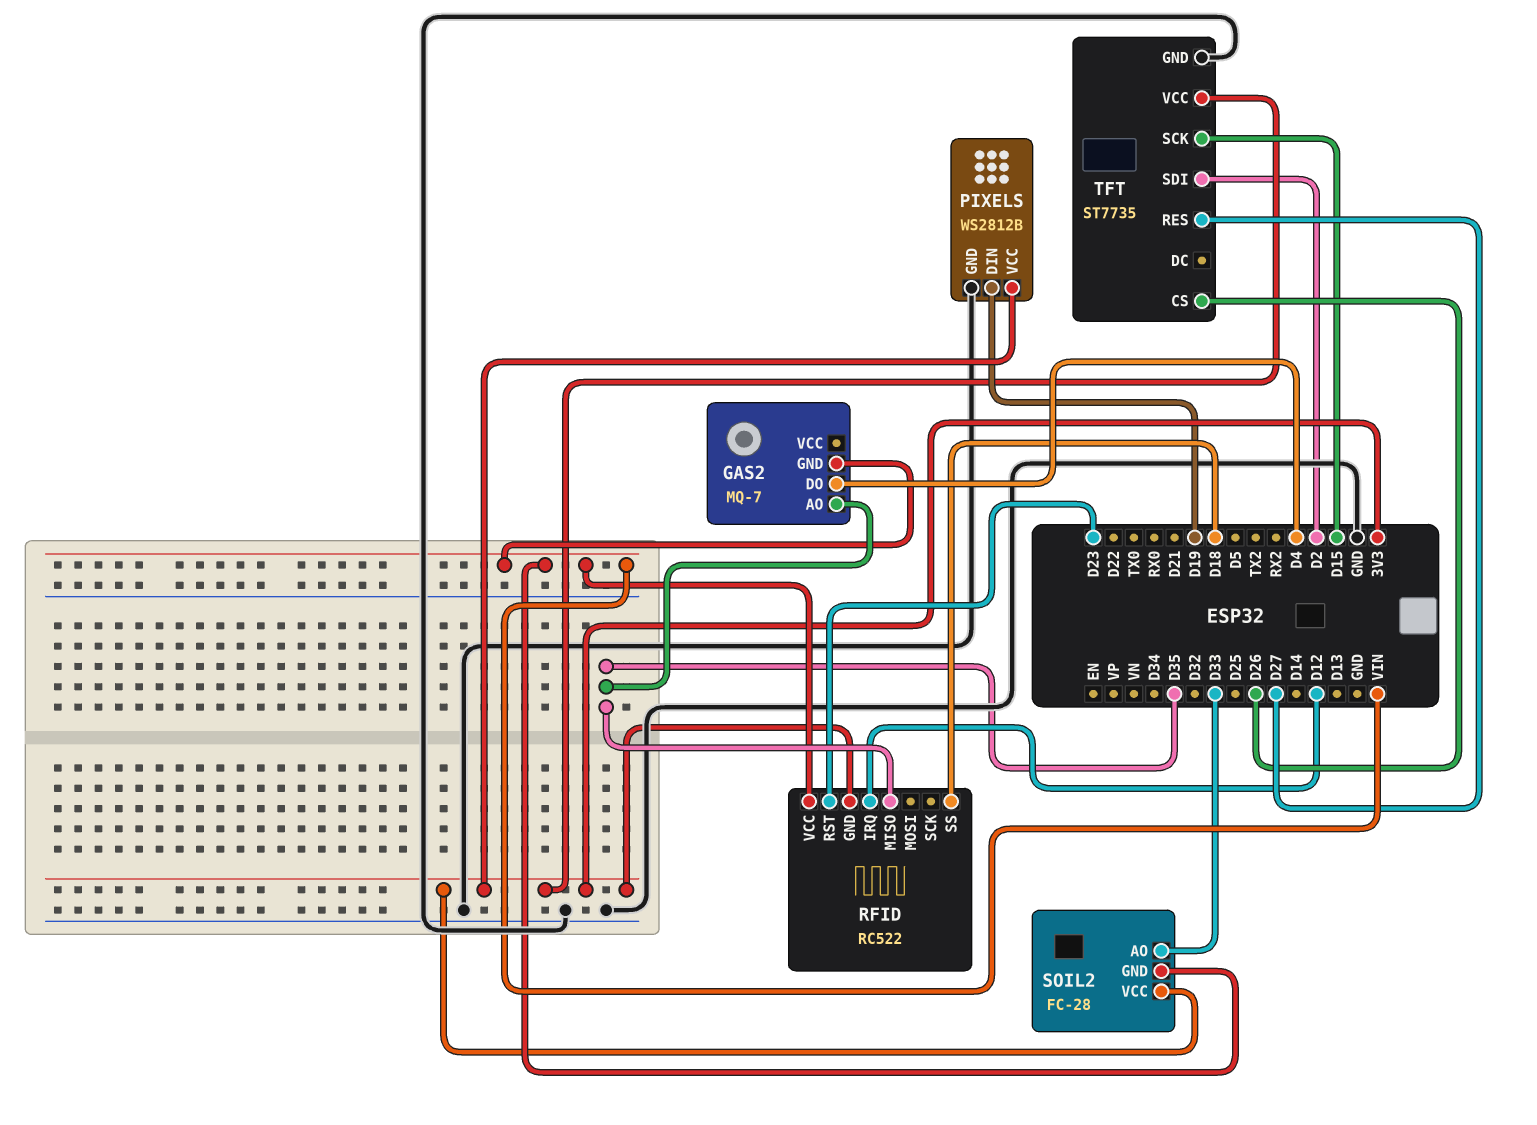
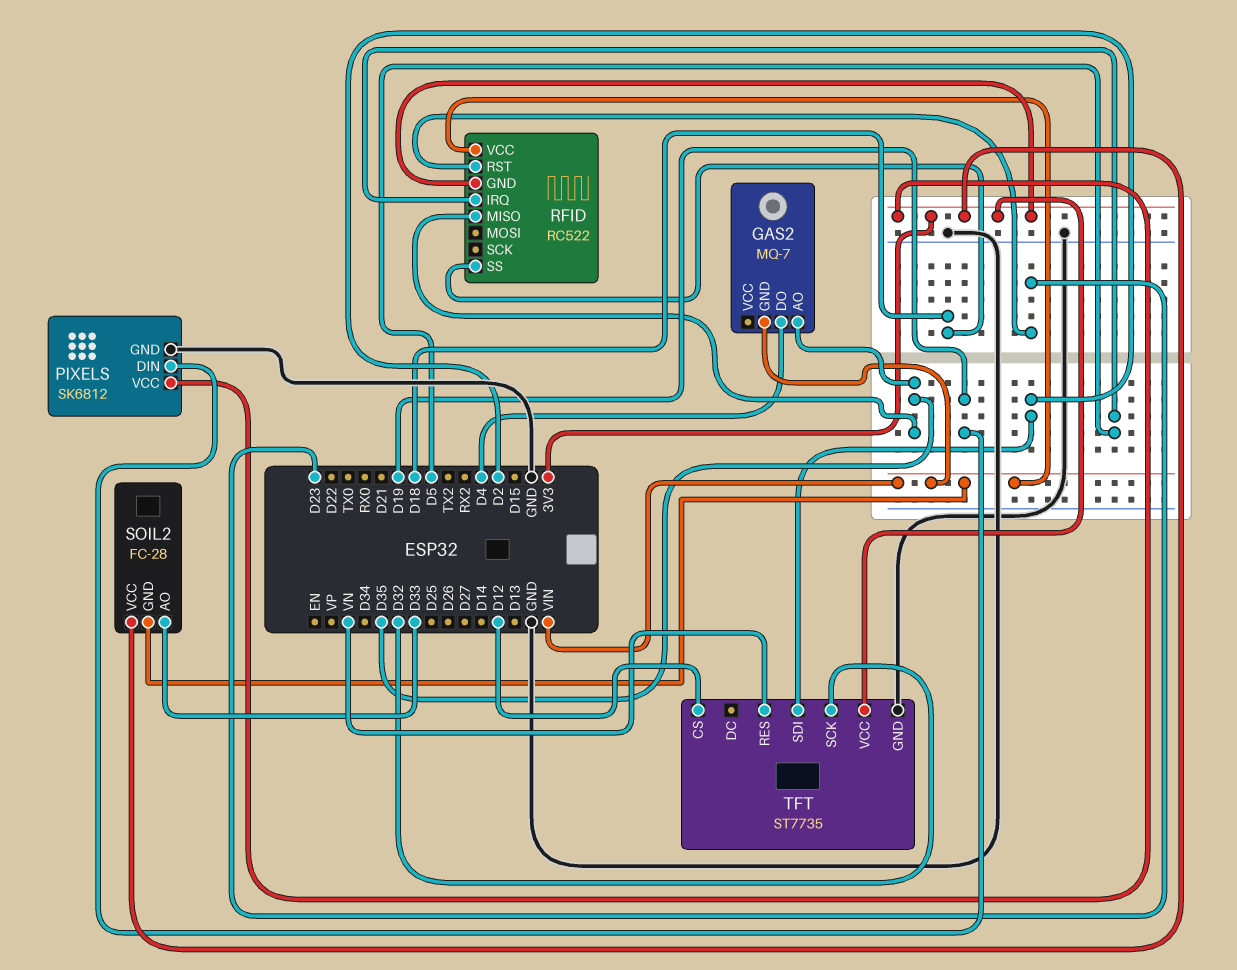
PIXELS: WS2812B -> SK6812
RFID pin IRQ: D12 -> D5
TFT pin CS: D26 -> D12
TFT pin RES: D27 -> VN
TFT pin SCK: D15 -> D32

